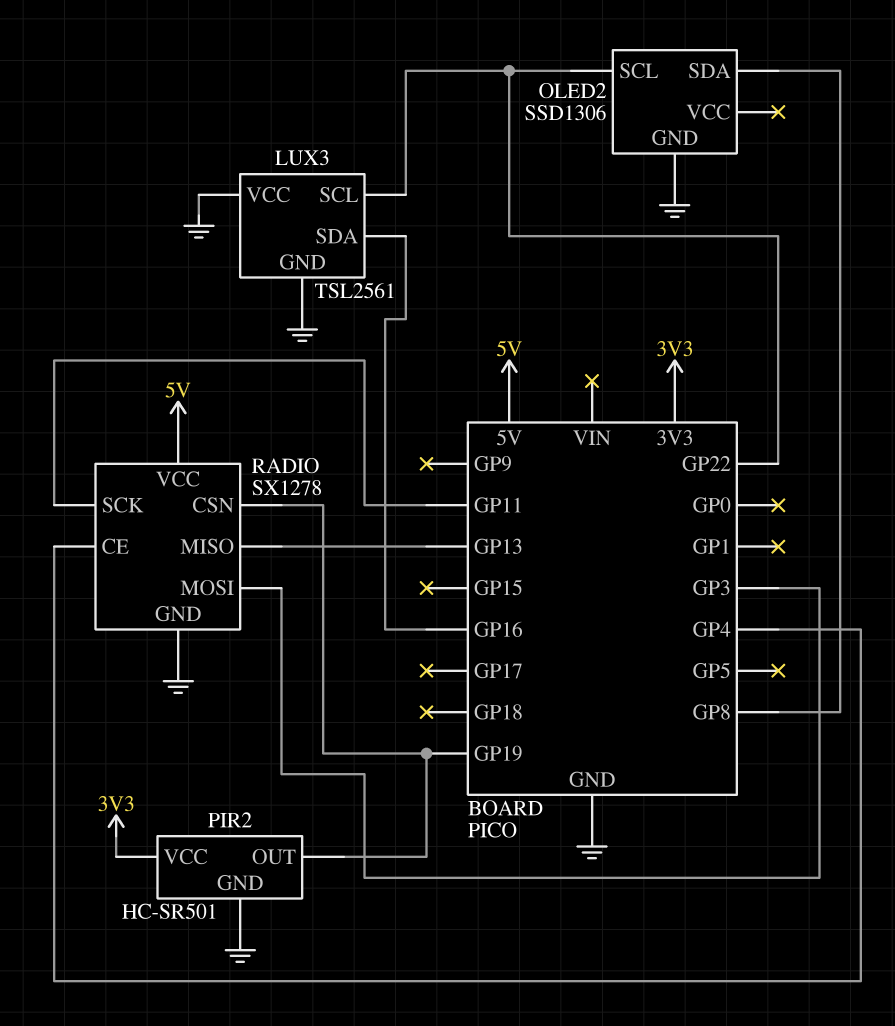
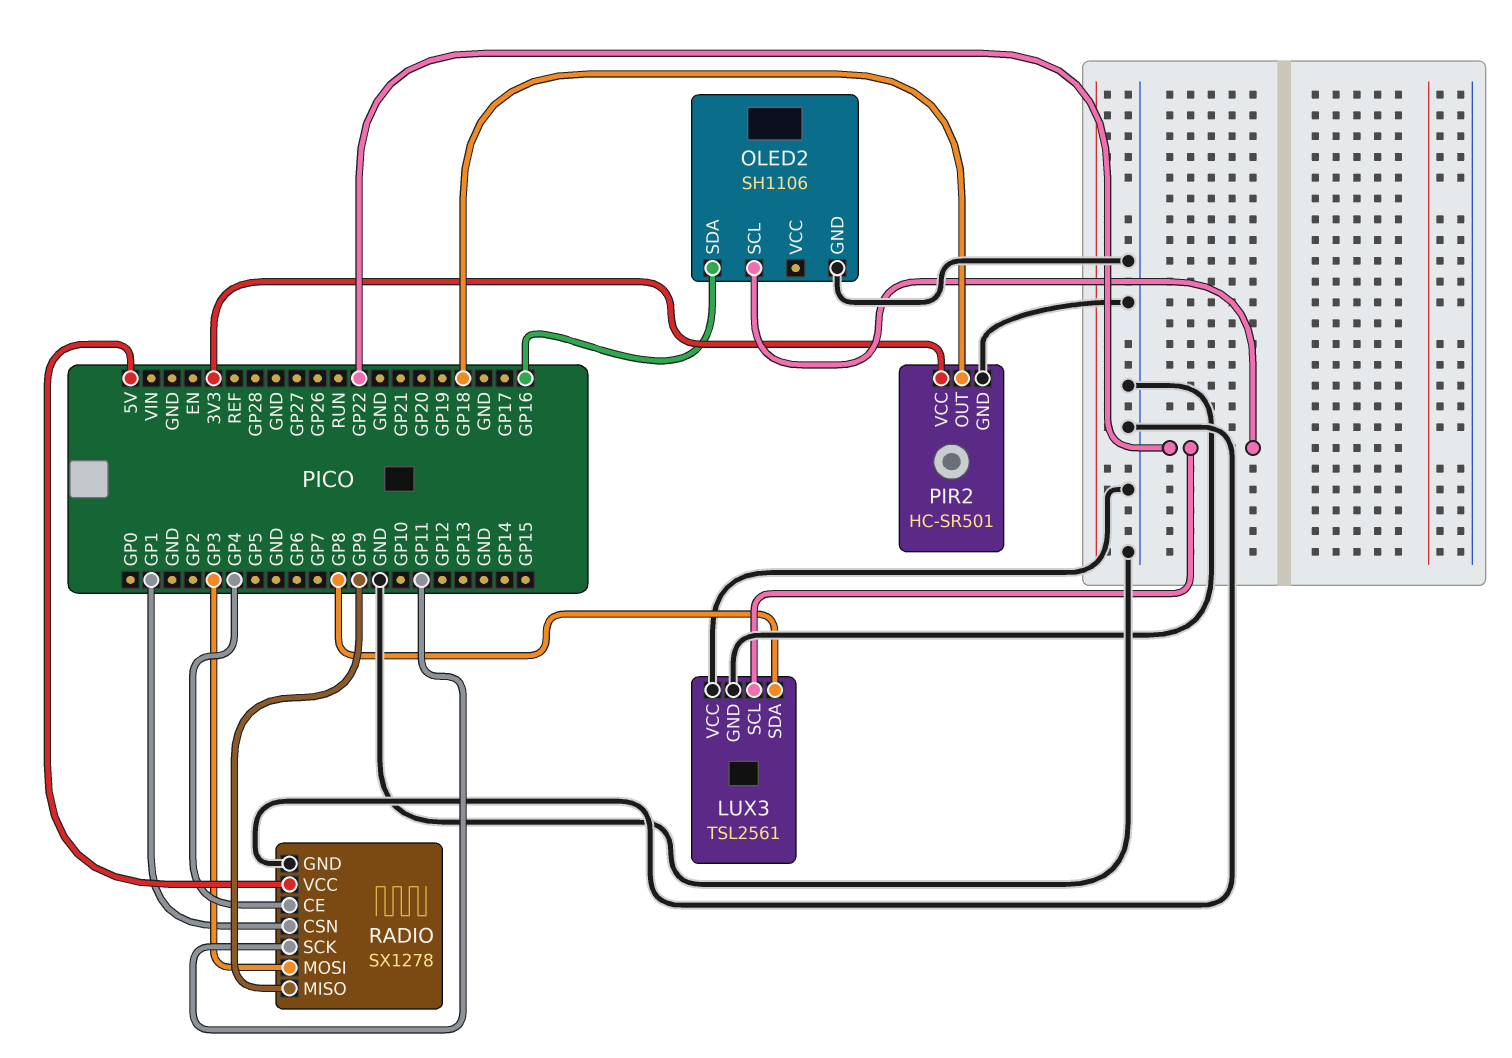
LUX3 pin SDA: GP16 -> GP8
OLED2: SSD1306 -> SH1106
OLED2 pin SDA: GP8 -> GP16
PIR2 pin OUT: GP19 -> GP18
RADIO pin CSN: GP19 -> GP1
RADIO pin MISO: GP13 -> GP9

